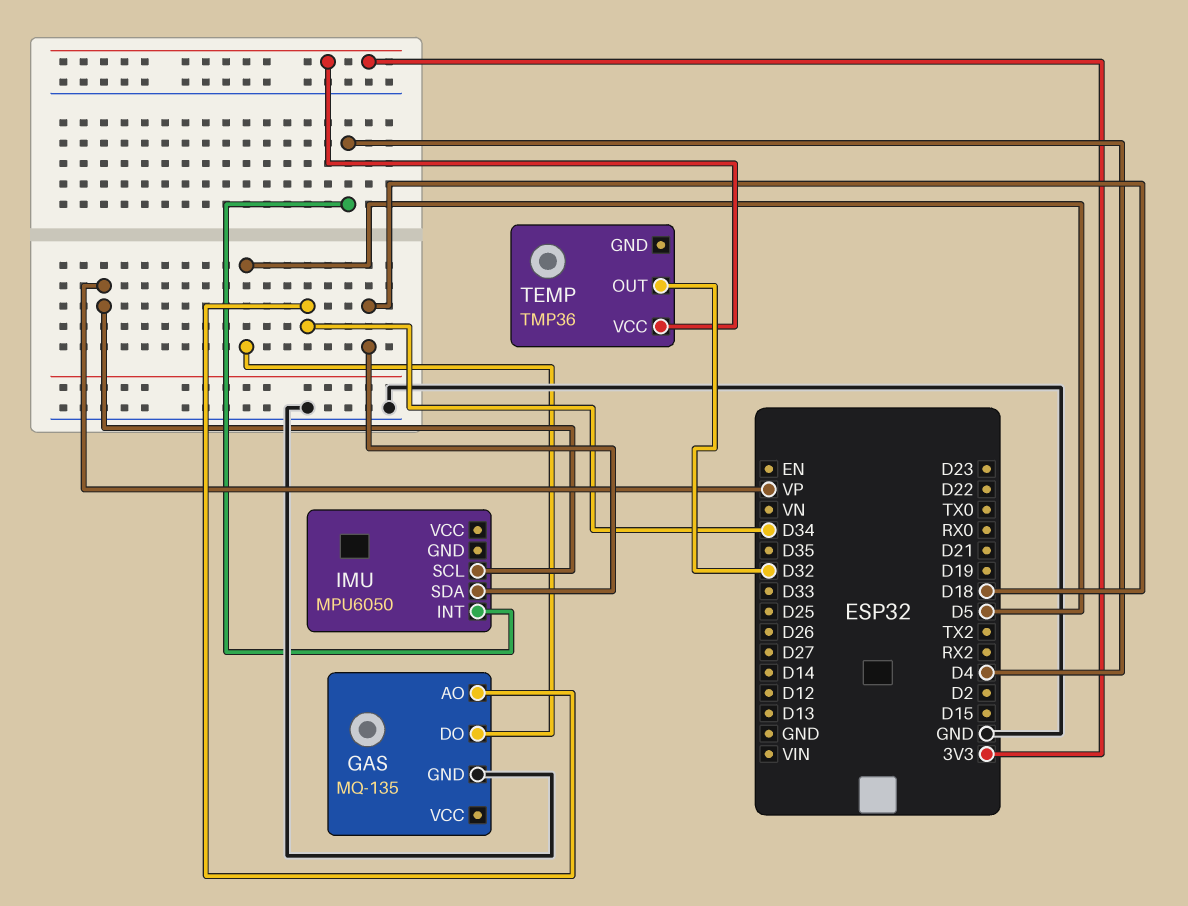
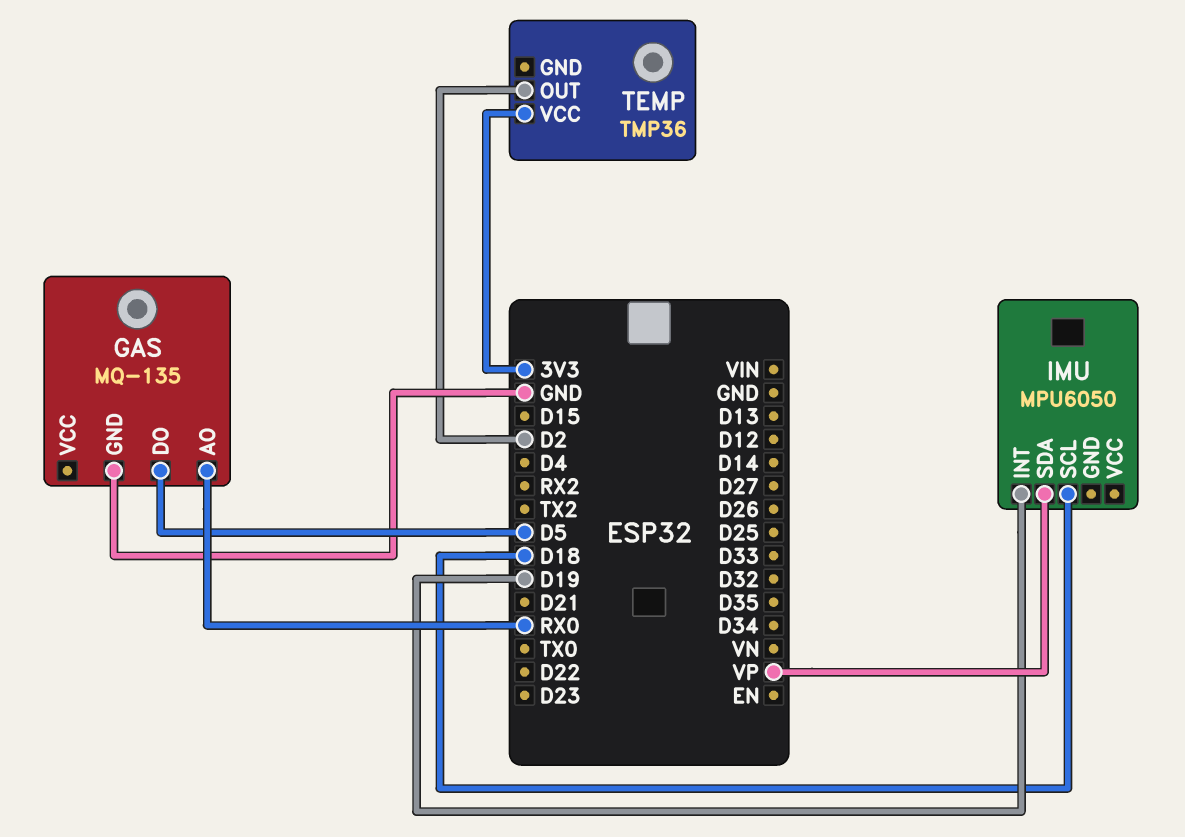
GAS pin AO: D34 -> RX0
IMU pin INT: D4 -> D19
IMU pin SCL: VP -> D18
IMU pin SDA: D18 -> VP
TEMP pin OUT: D32 -> D2

